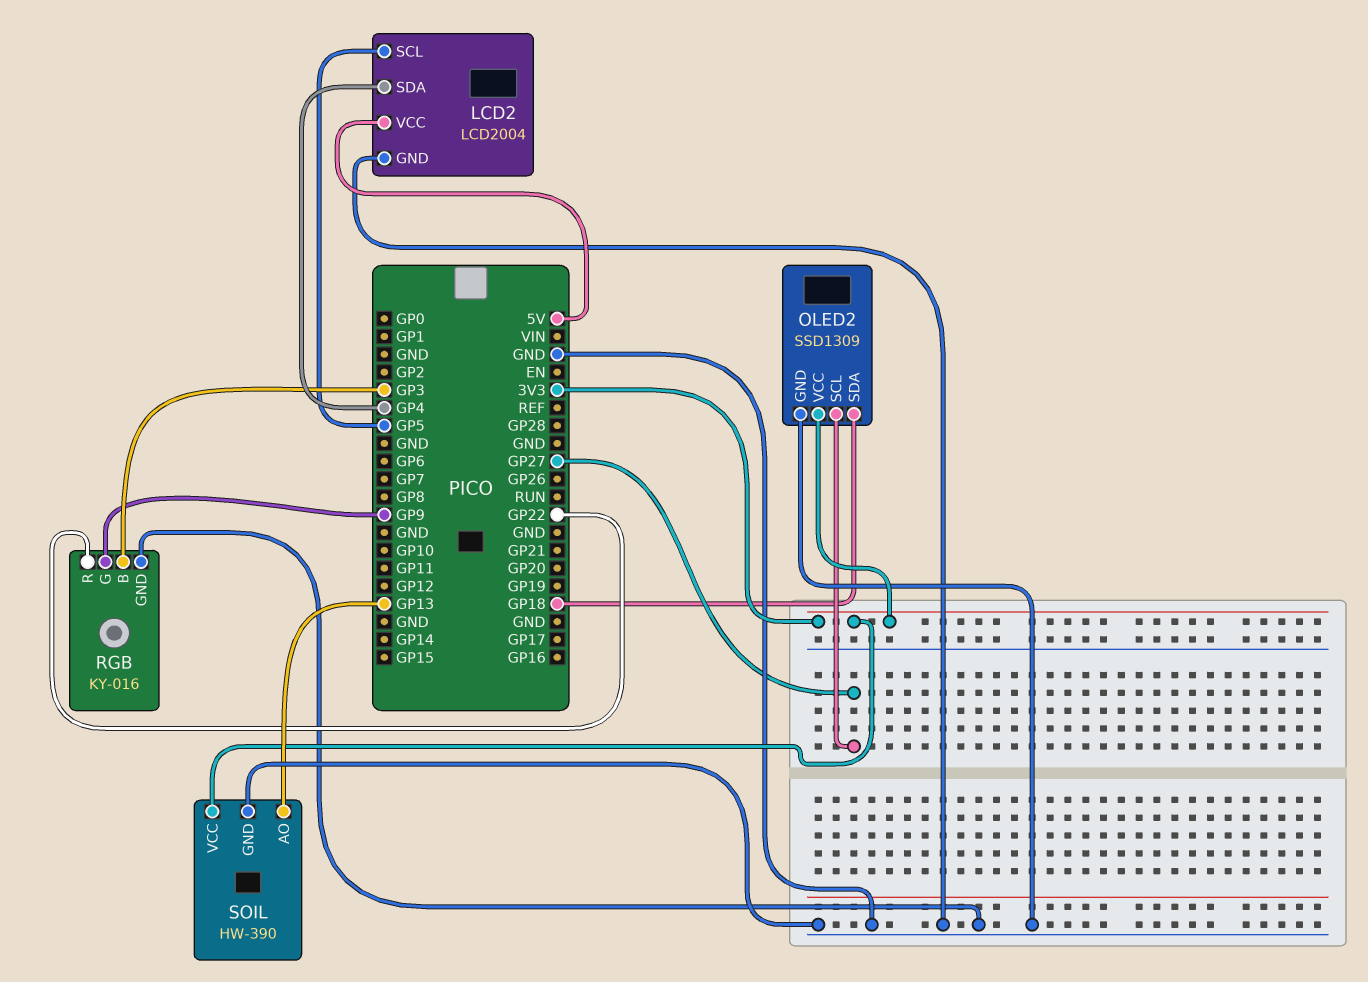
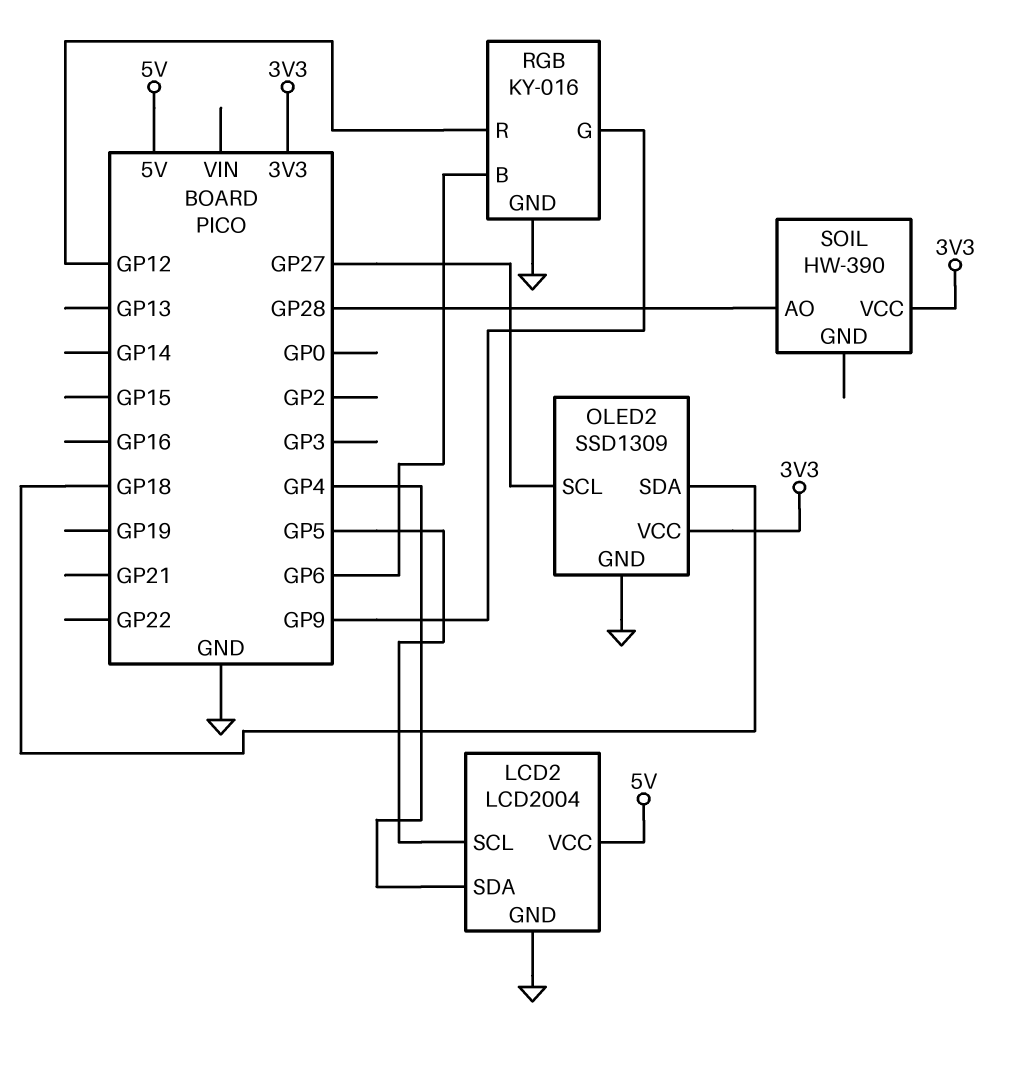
RGB pin B: GP3 -> GP6
RGB pin R: GP22 -> GP12
SOIL pin AO: GP13 -> GP28
SOIL pin GND: GND -> none

